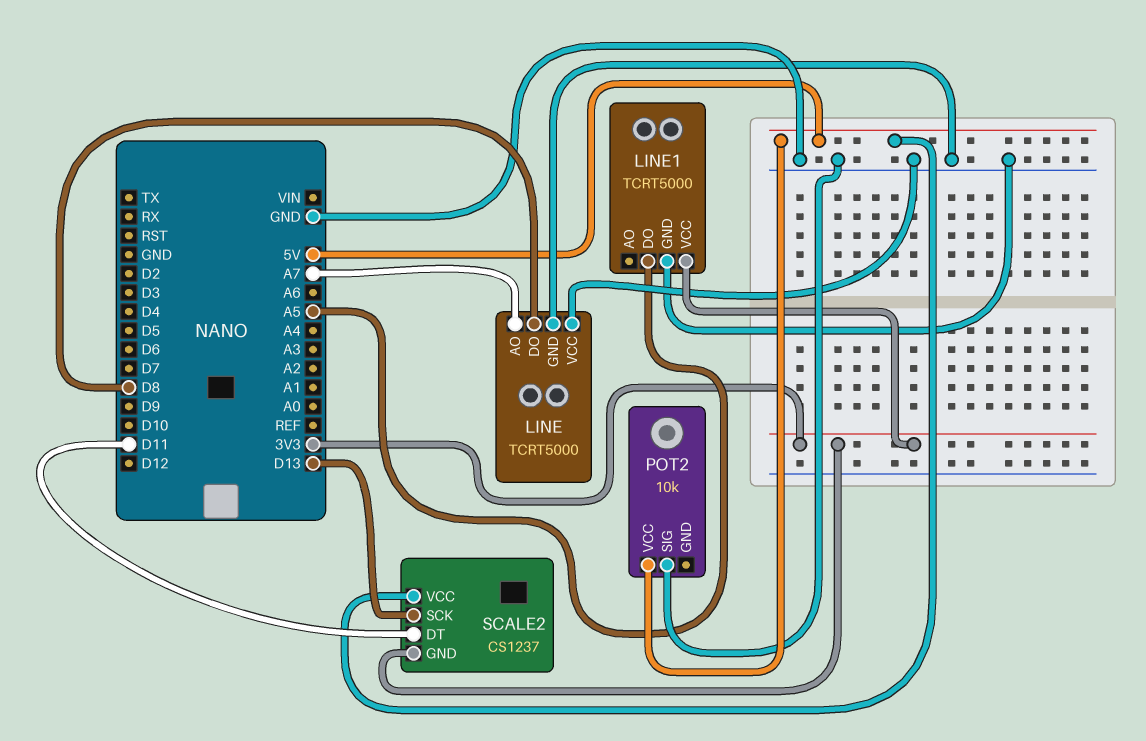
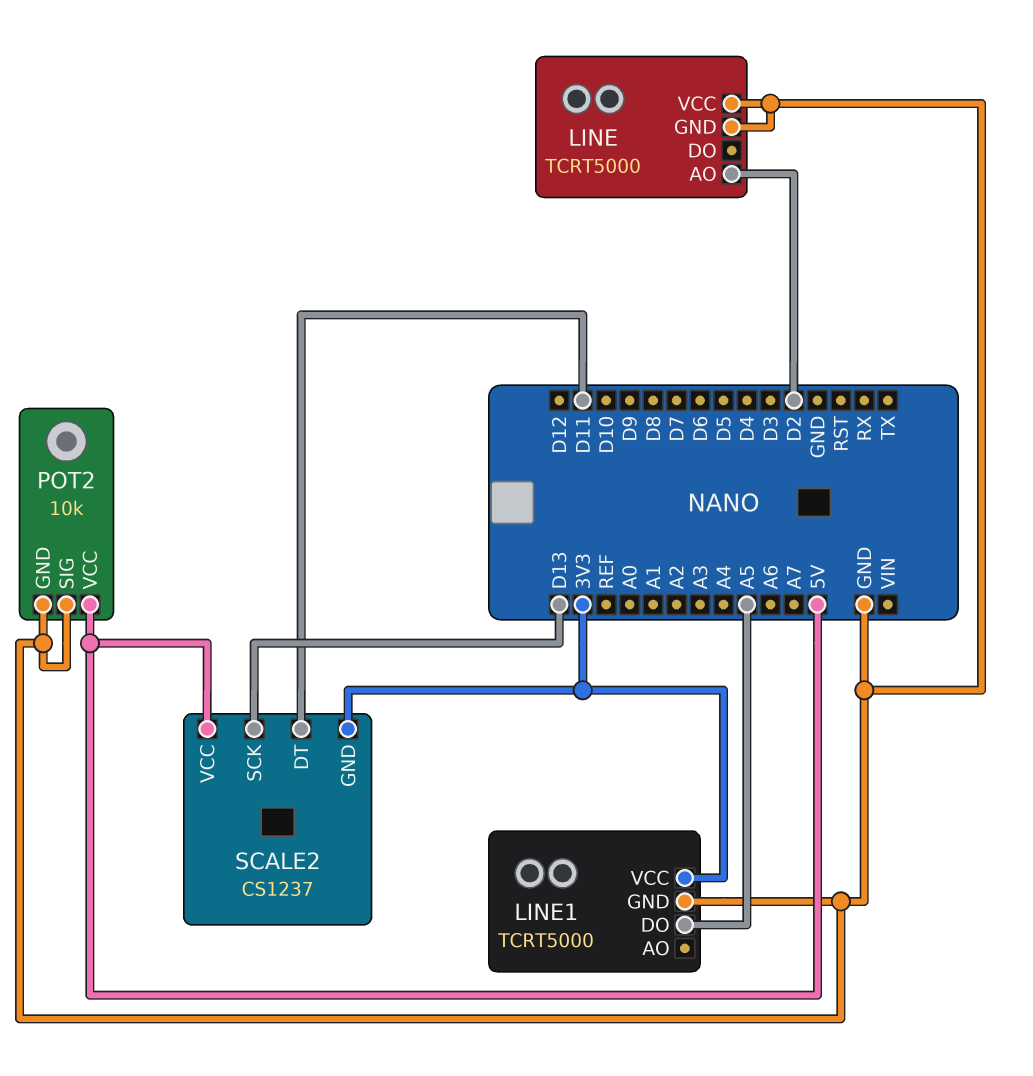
LINE pin AO: A7 -> D2
LINE pin DO: D8 -> none
POT2 pin GND: none -> GND

